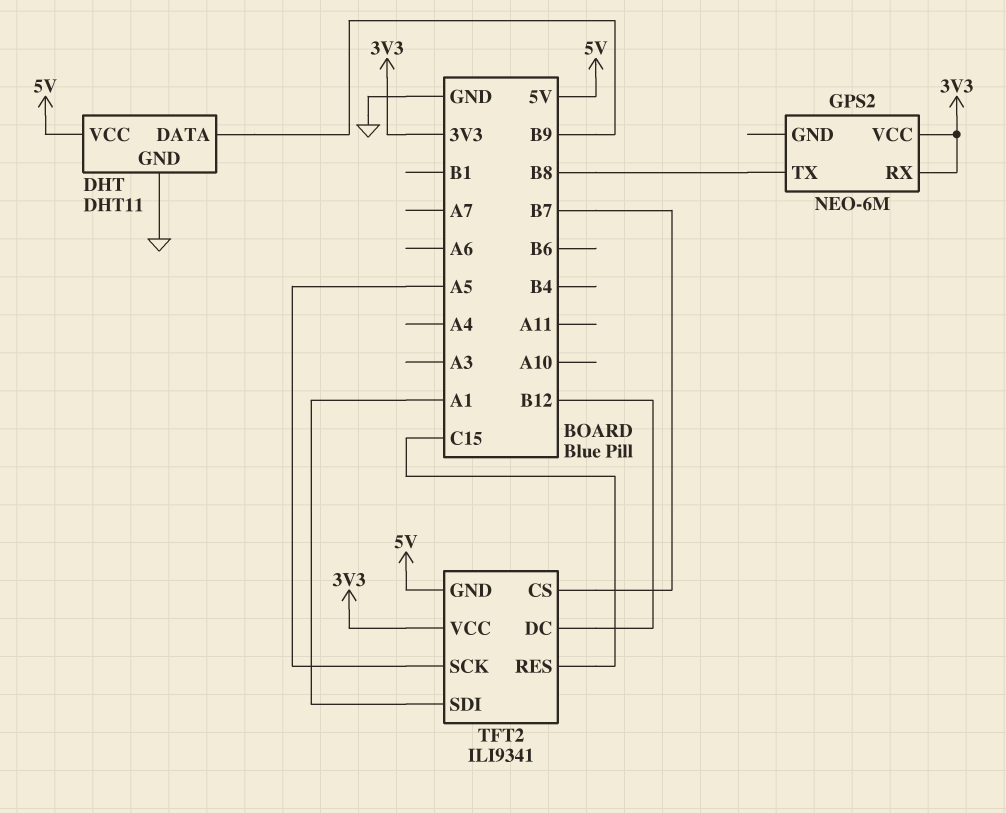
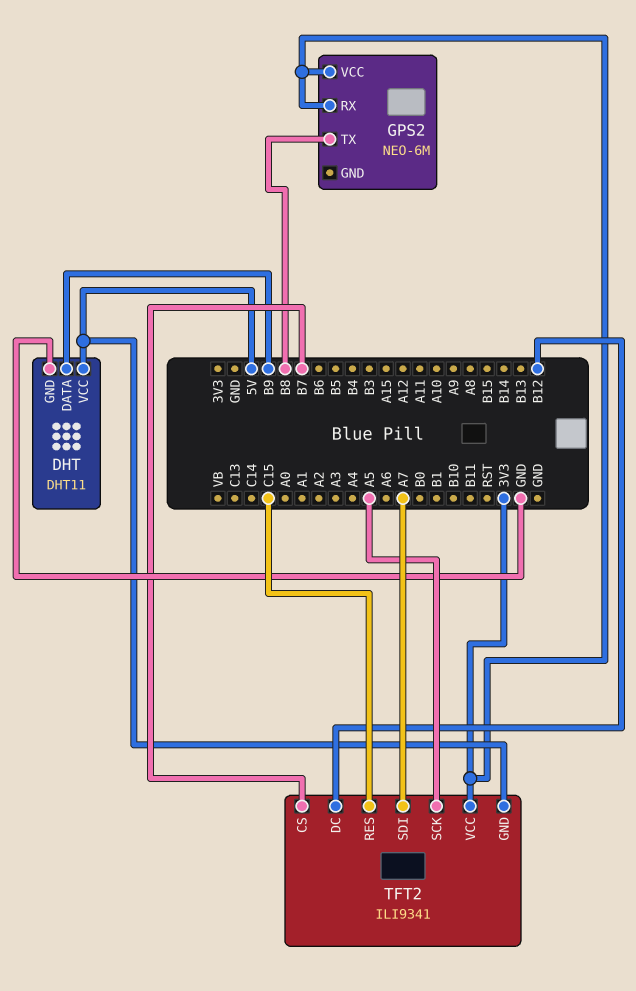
TFT2 pin SDI: A1 -> A7

